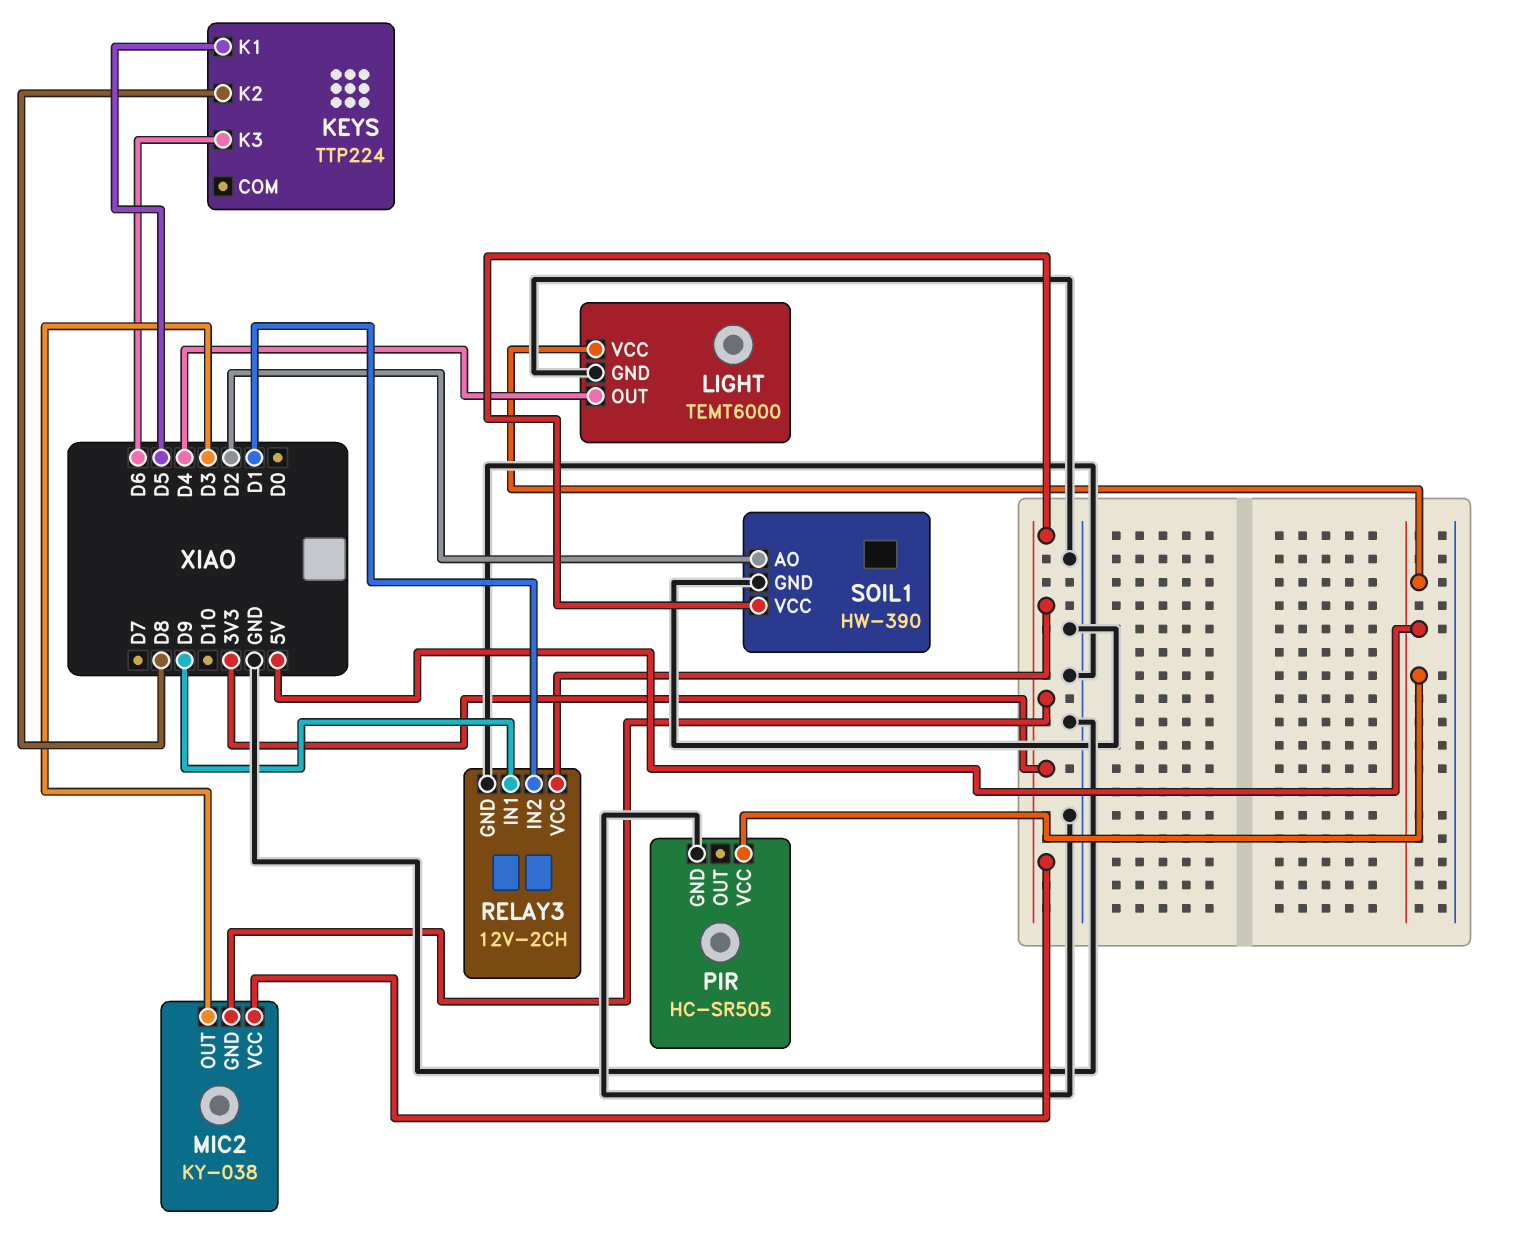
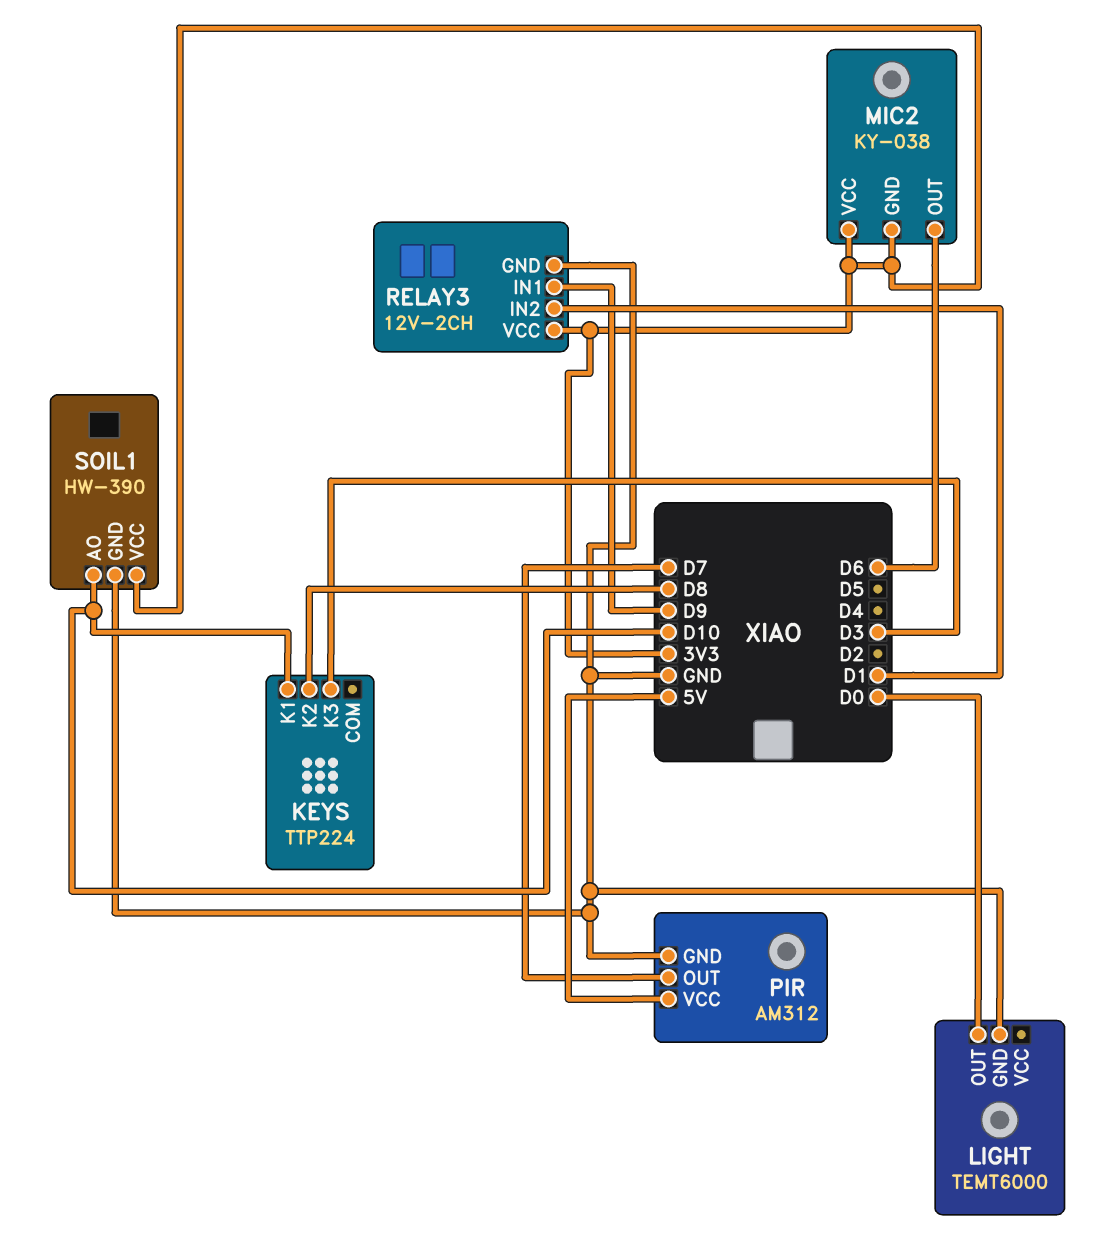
KEYS pin K1: D5 -> D10
KEYS pin K3: D6 -> D3
LIGHT pin OUT: D4 -> D0
LIGHT pin VCC: 5V -> none
MIC2 pin OUT: D3 -> D6
PIR: HC-SR505 -> AM312
PIR pin OUT: none -> D7
SOIL1 pin AO: D2 -> D10

